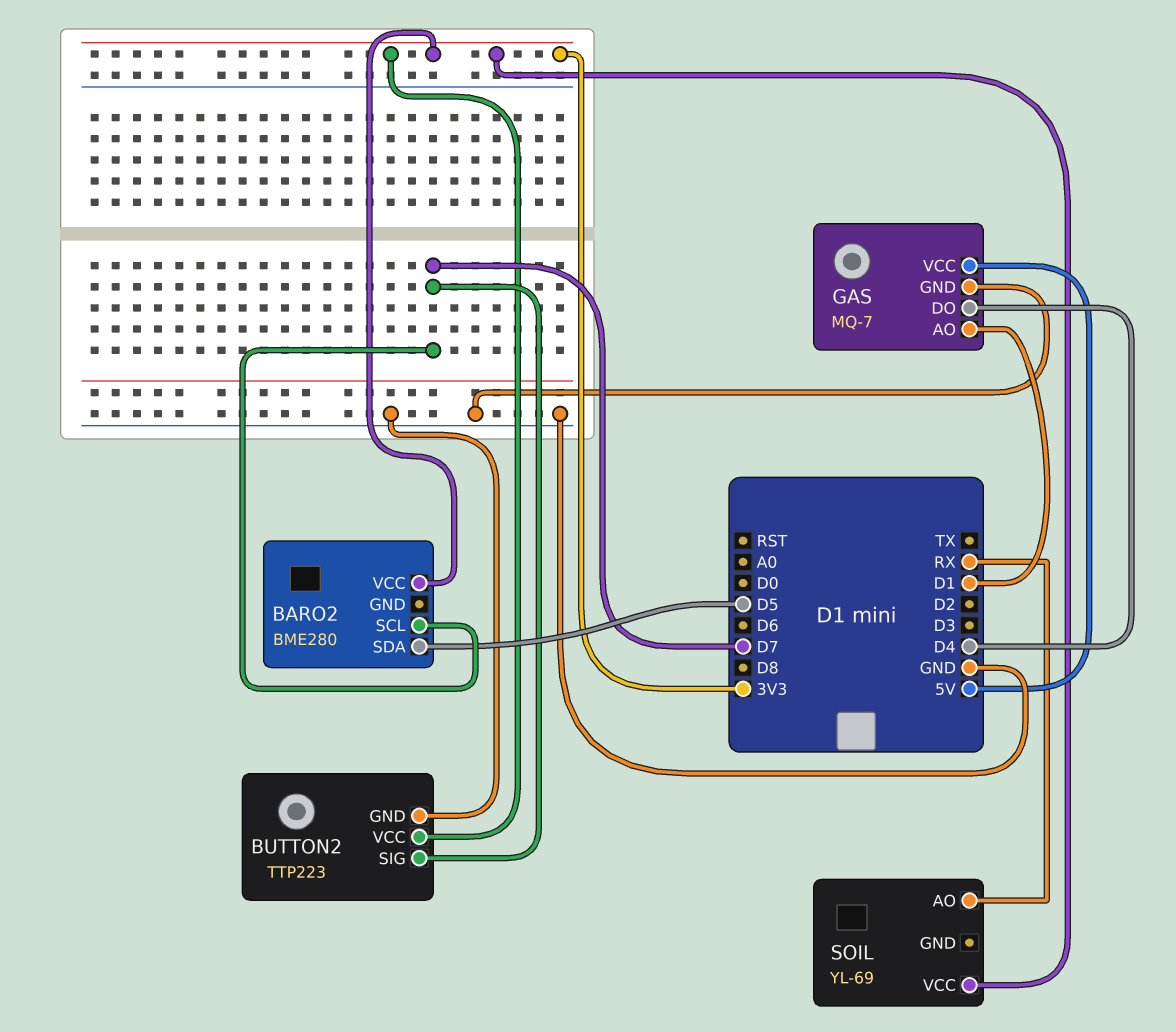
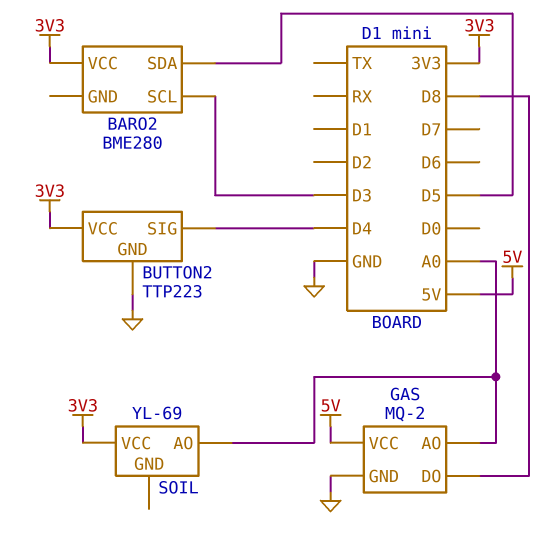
BARO2 pin SCL: D7 -> D3
BUTTON2 pin SIG: D7 -> D4
GAS: MQ-7 -> MQ-2
GAS pin AO: D1 -> A0
GAS pin DO: D4 -> D8
SOIL pin AO: RX -> A0

